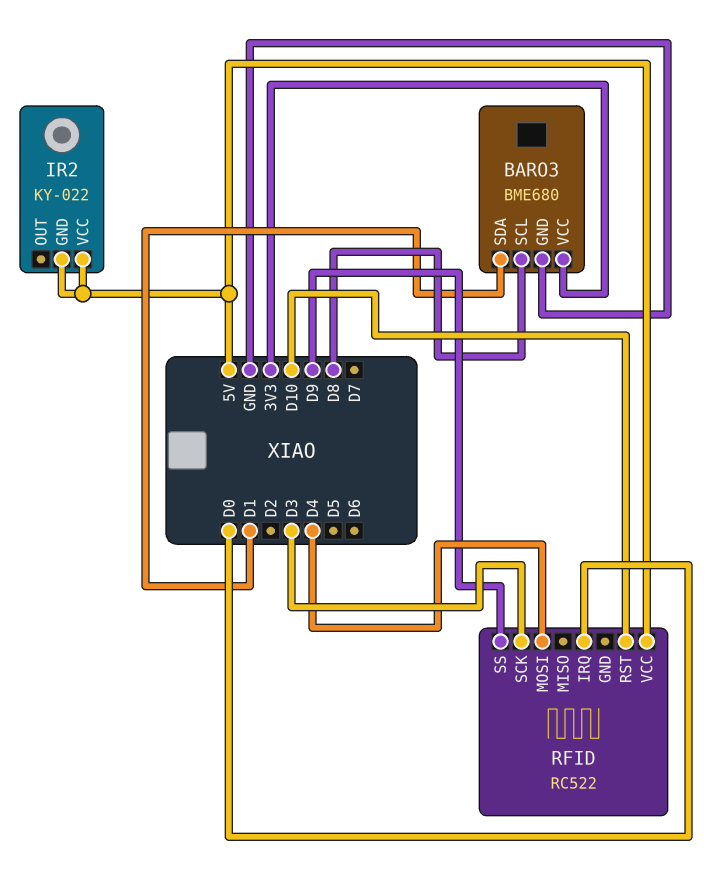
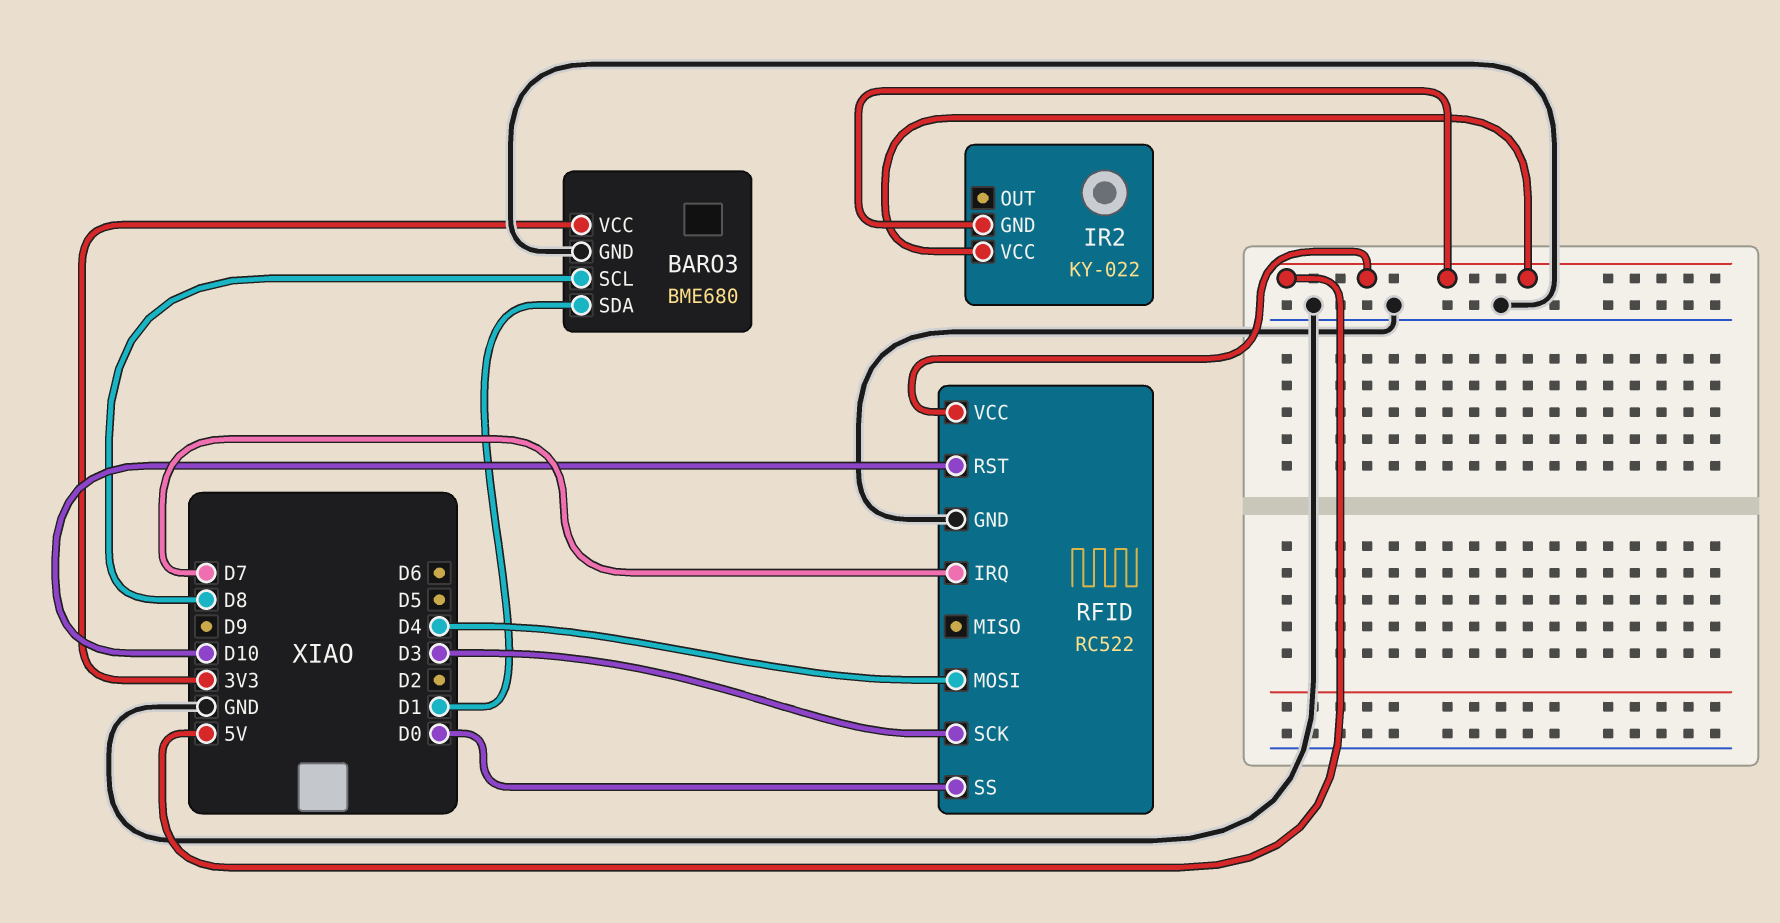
RFID pin GND: none -> GND
RFID pin IRQ: D0 -> D7
RFID pin SS: D9 -> D0

